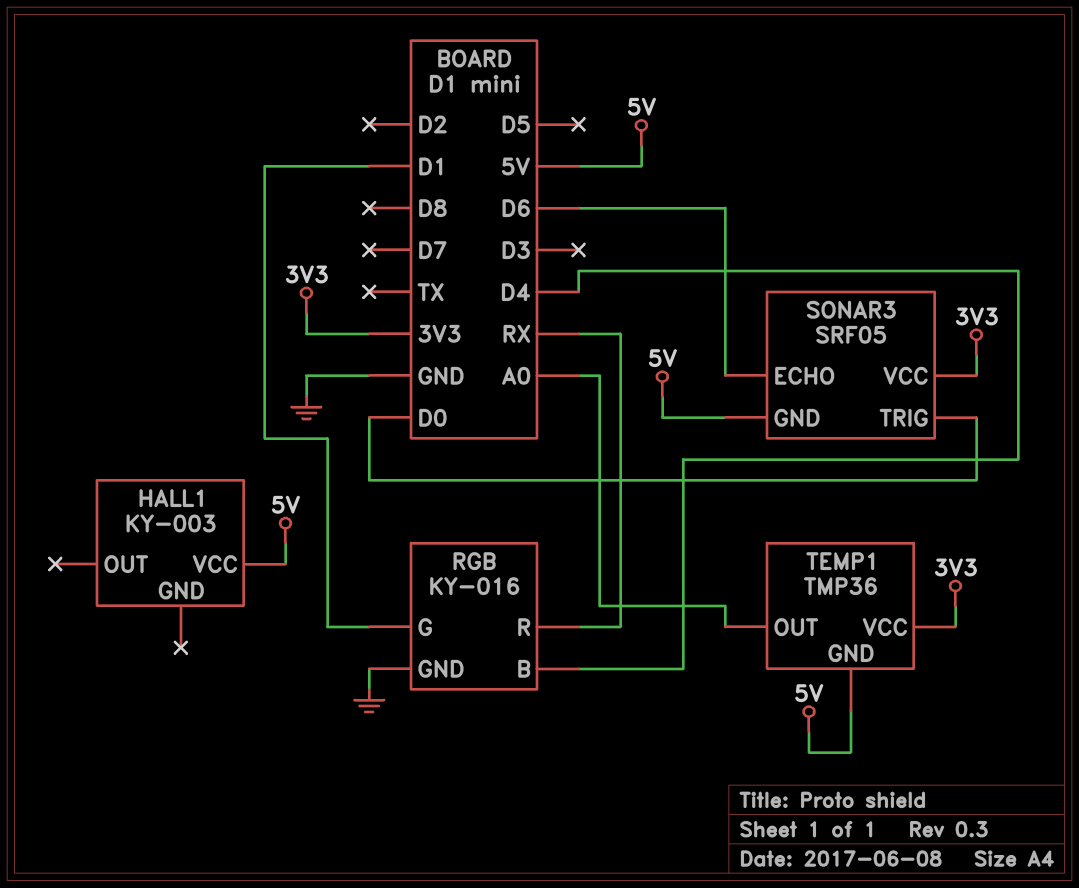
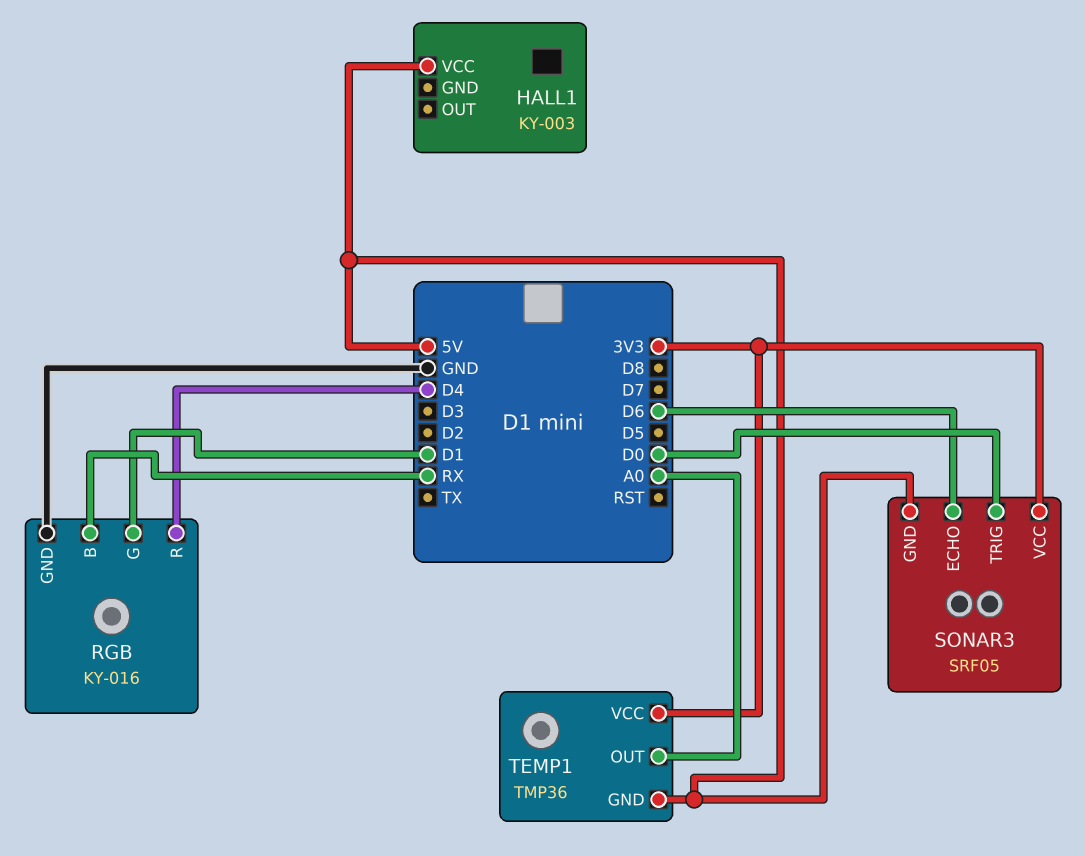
RGB pin B: D4 -> RX
RGB pin R: RX -> D4

